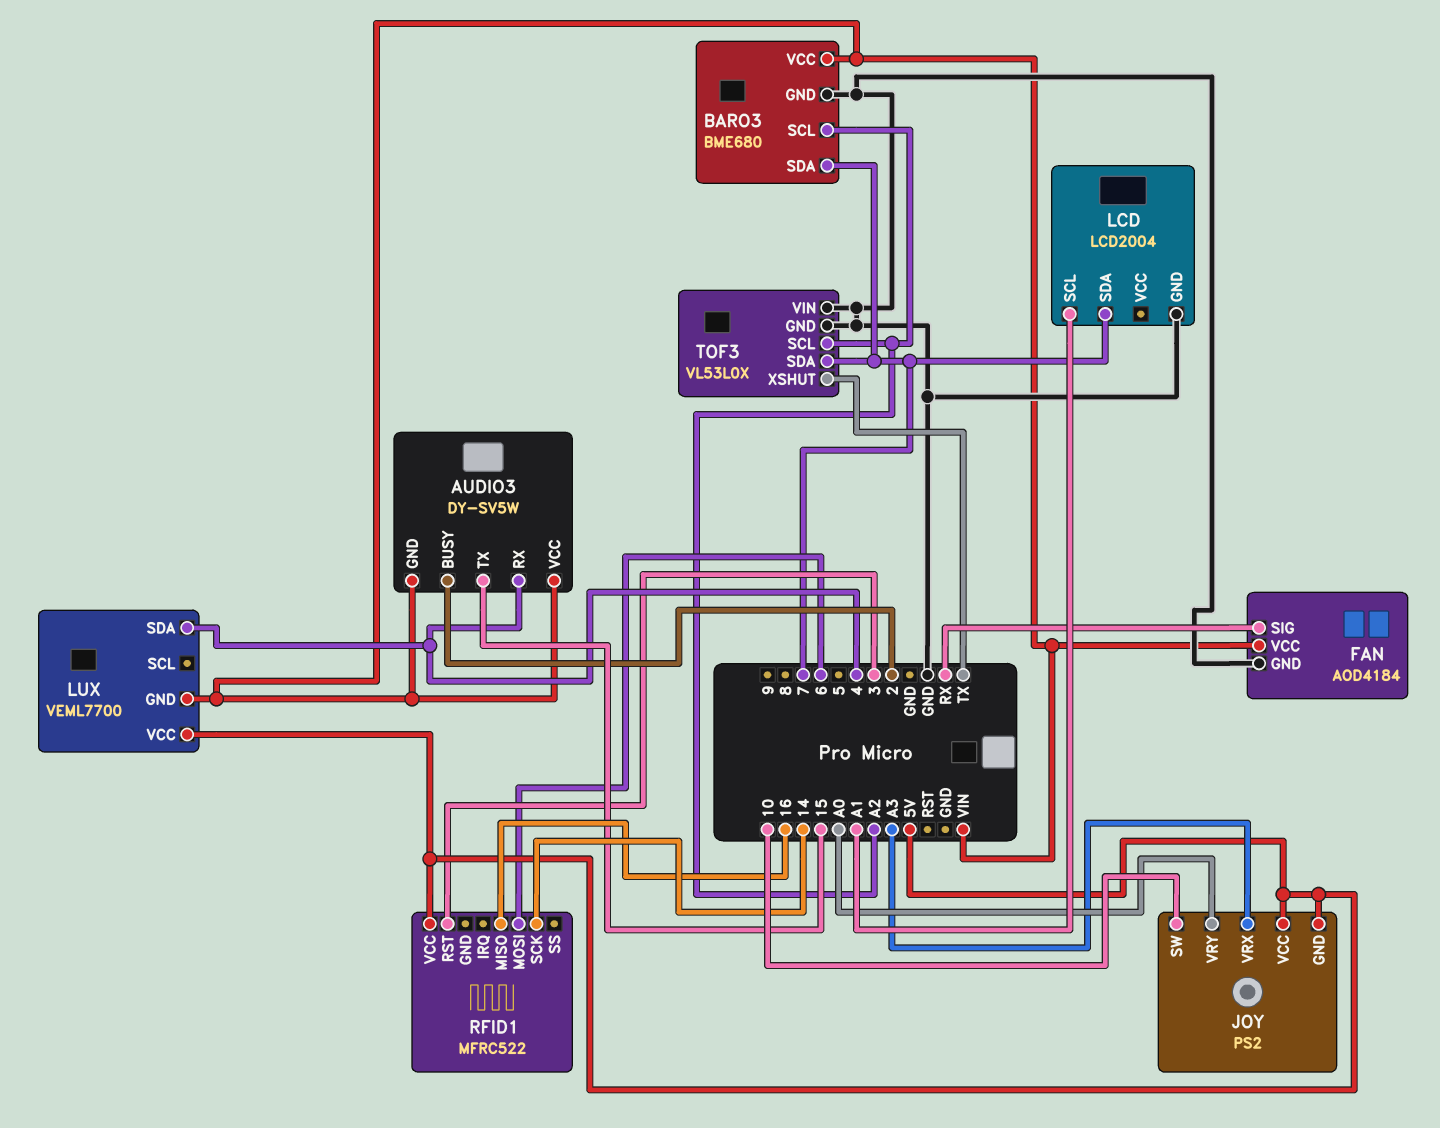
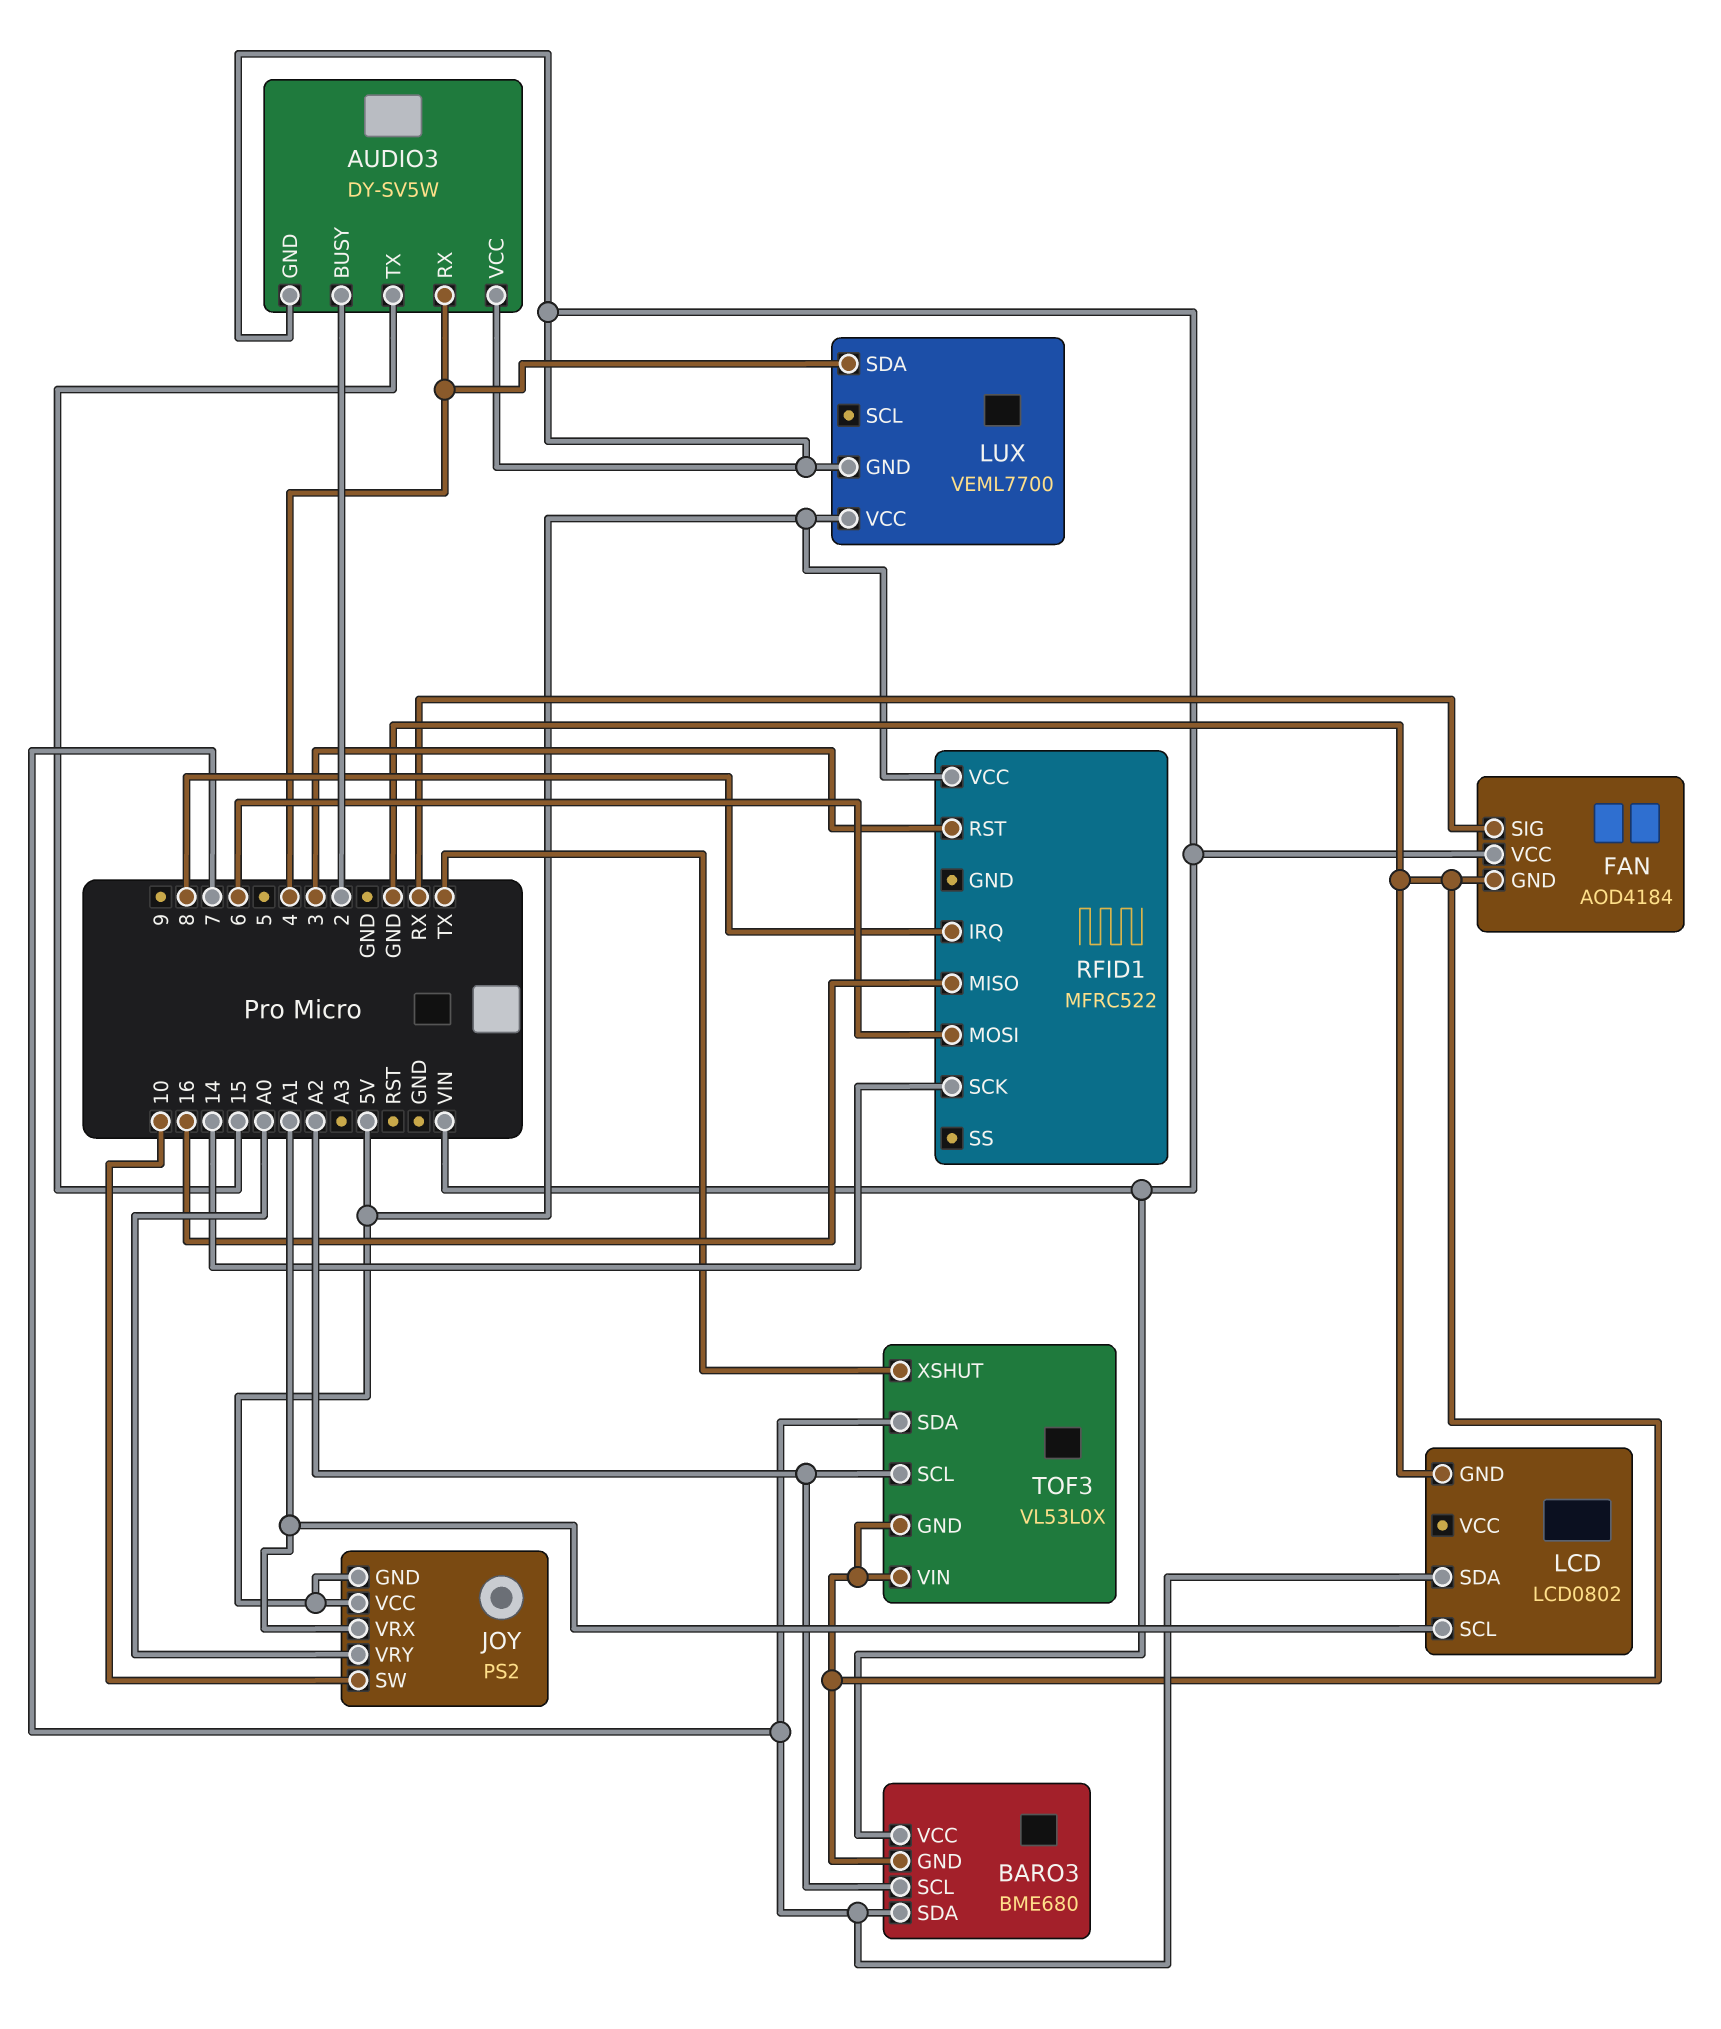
JOY pin VRX: A3 -> A1
LCD: LCD2004 -> LCD0802
RFID1 pin IRQ: none -> 8

